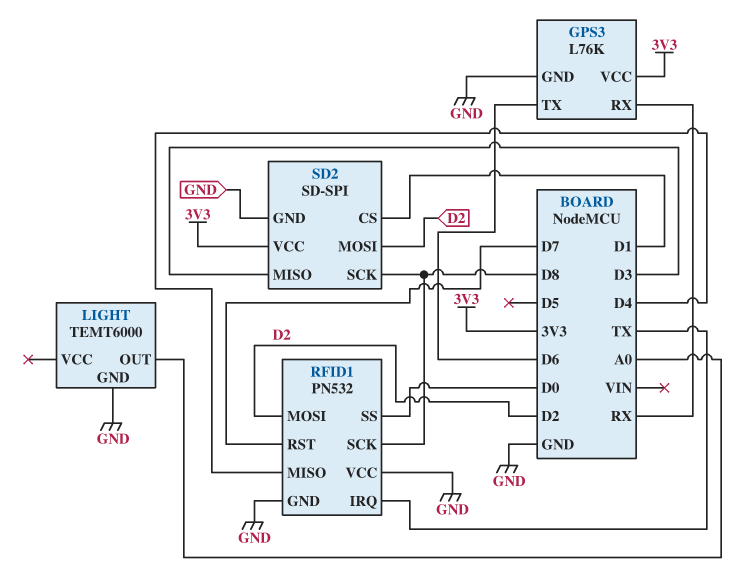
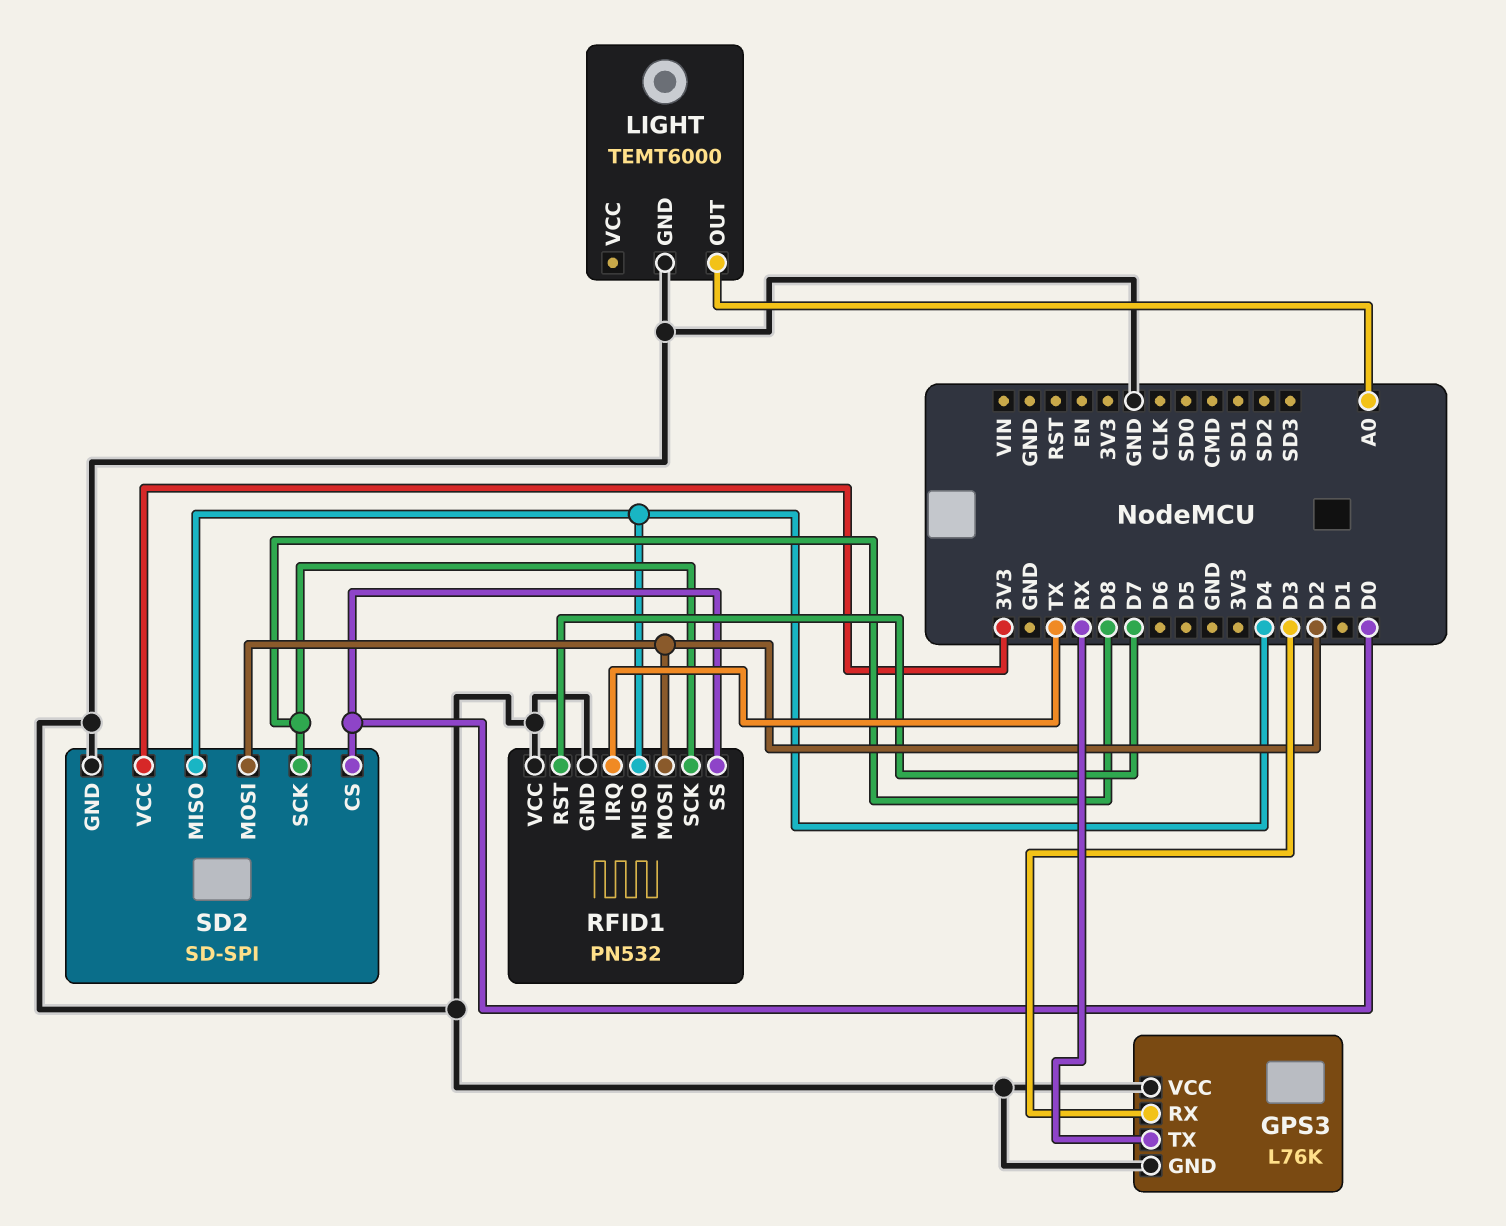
GPS3 pin RX: RX -> D3
GPS3 pin TX: D6 -> RX
GPS3 pin VCC: 3V3 -> GND
SD2 pin CS: D1 -> D0
SD2 pin MISO: D3 -> D4

